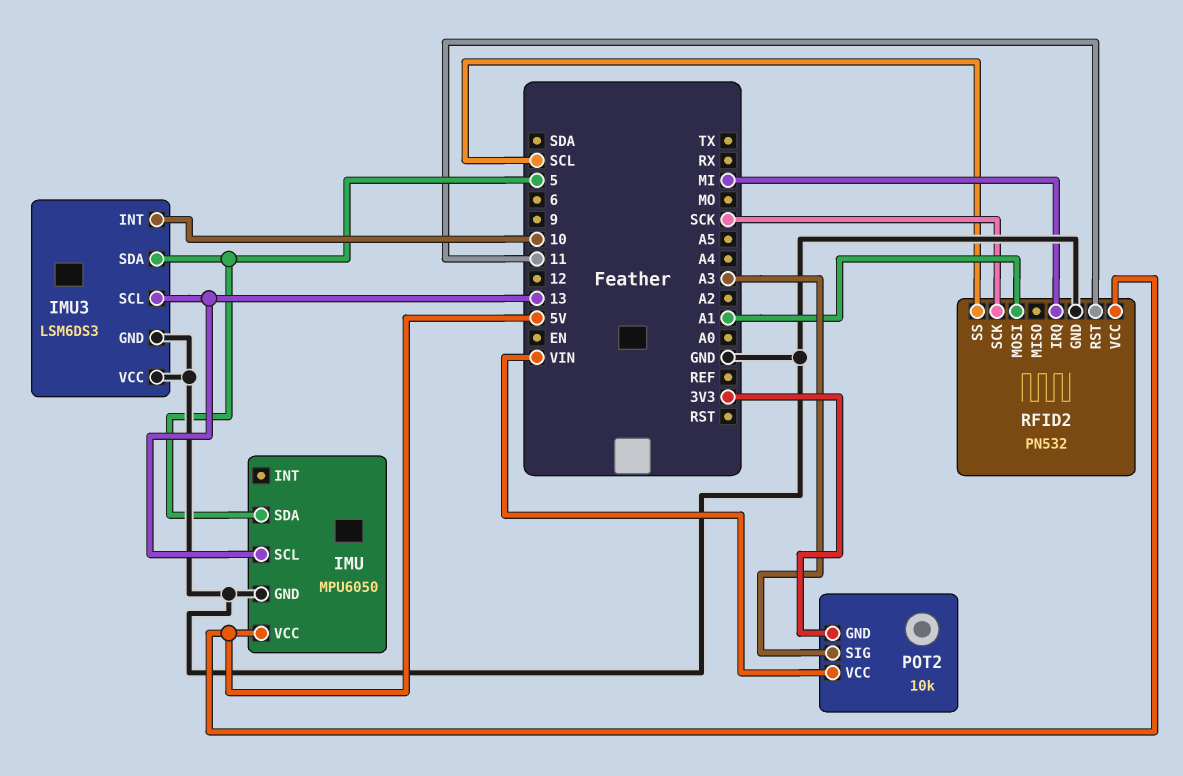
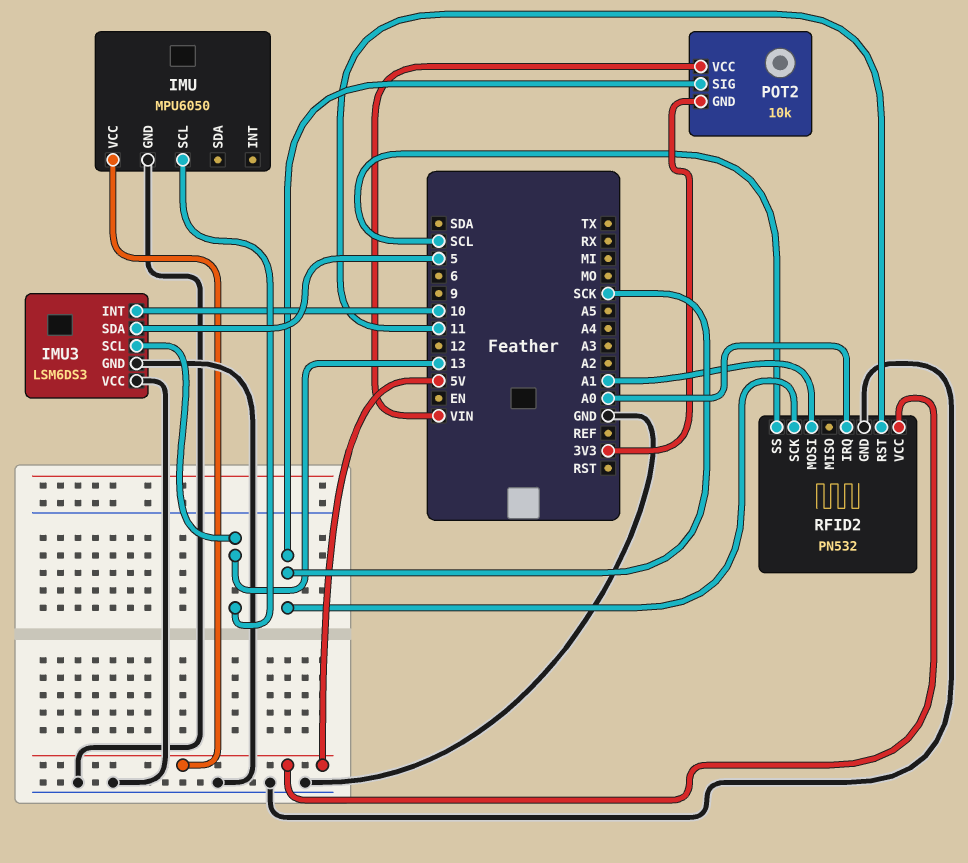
IMU pin SDA: 5 -> none
POT2 pin SIG: A3 -> SCK
RFID2 pin IRQ: MI -> A0

